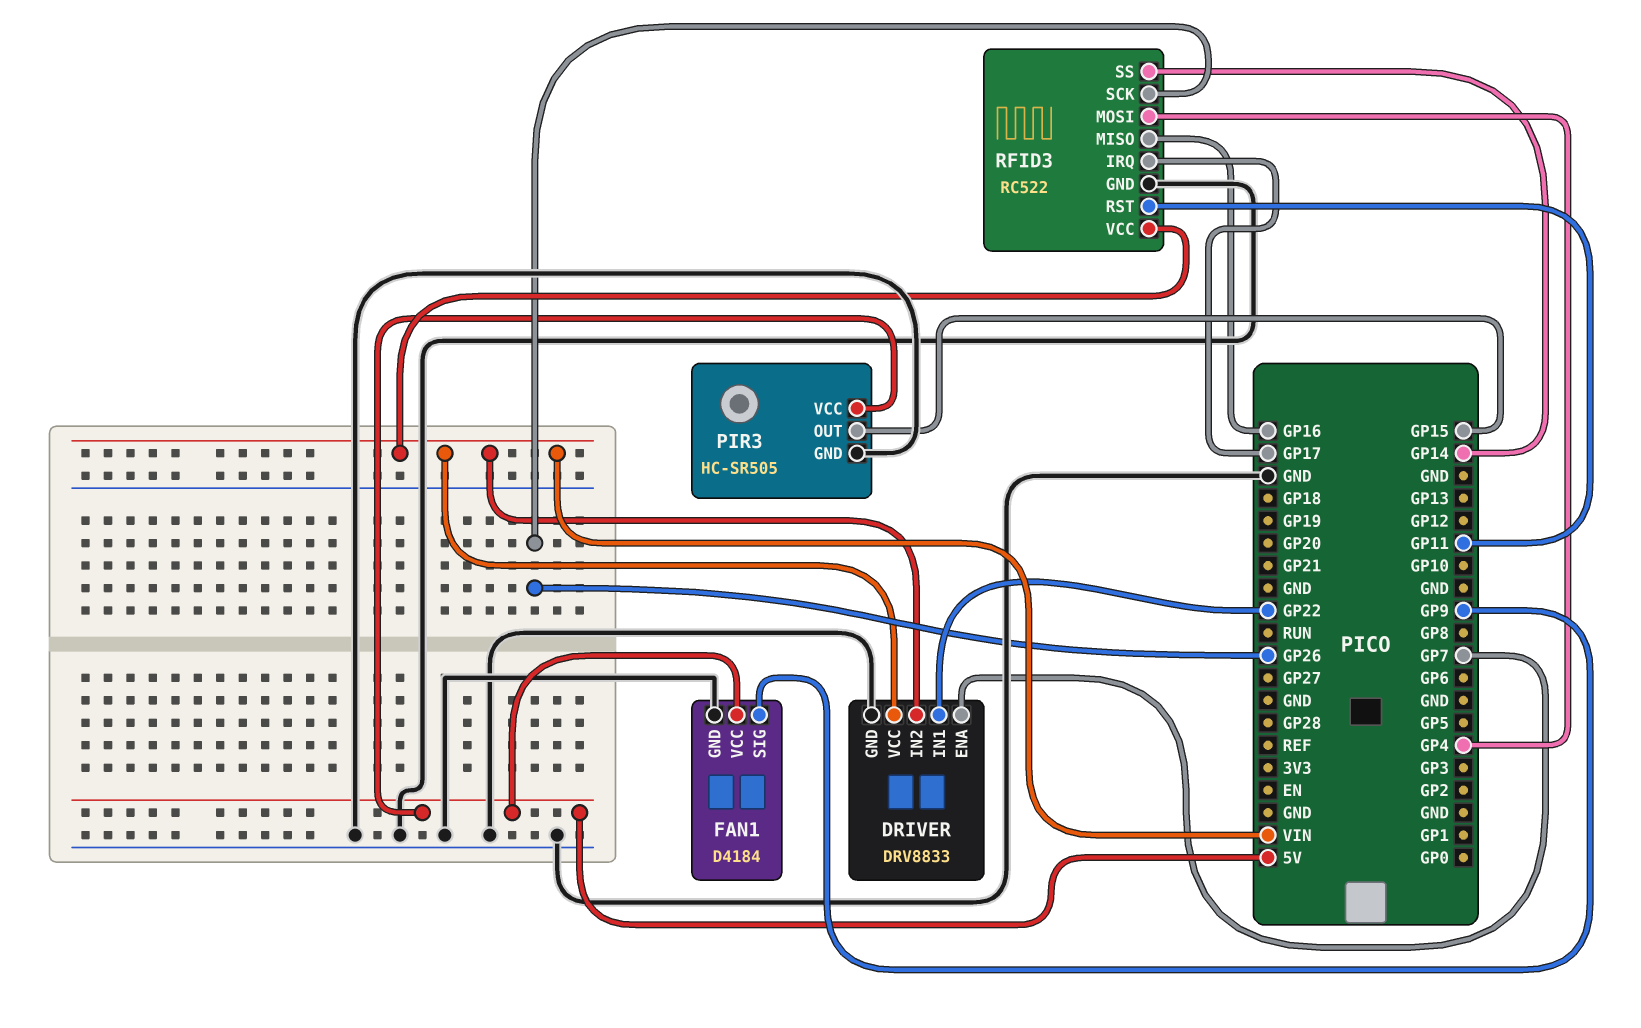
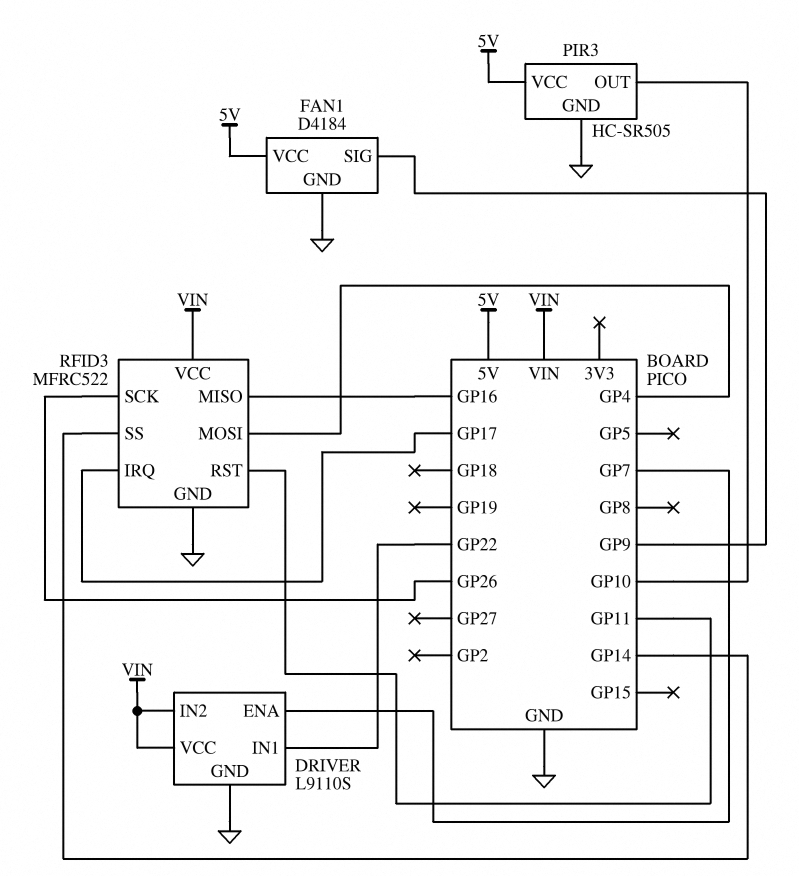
DRIVER: DRV8833 -> L9110S
PIR3 pin OUT: GP15 -> GP10
RFID3: RC522 -> MFRC522

